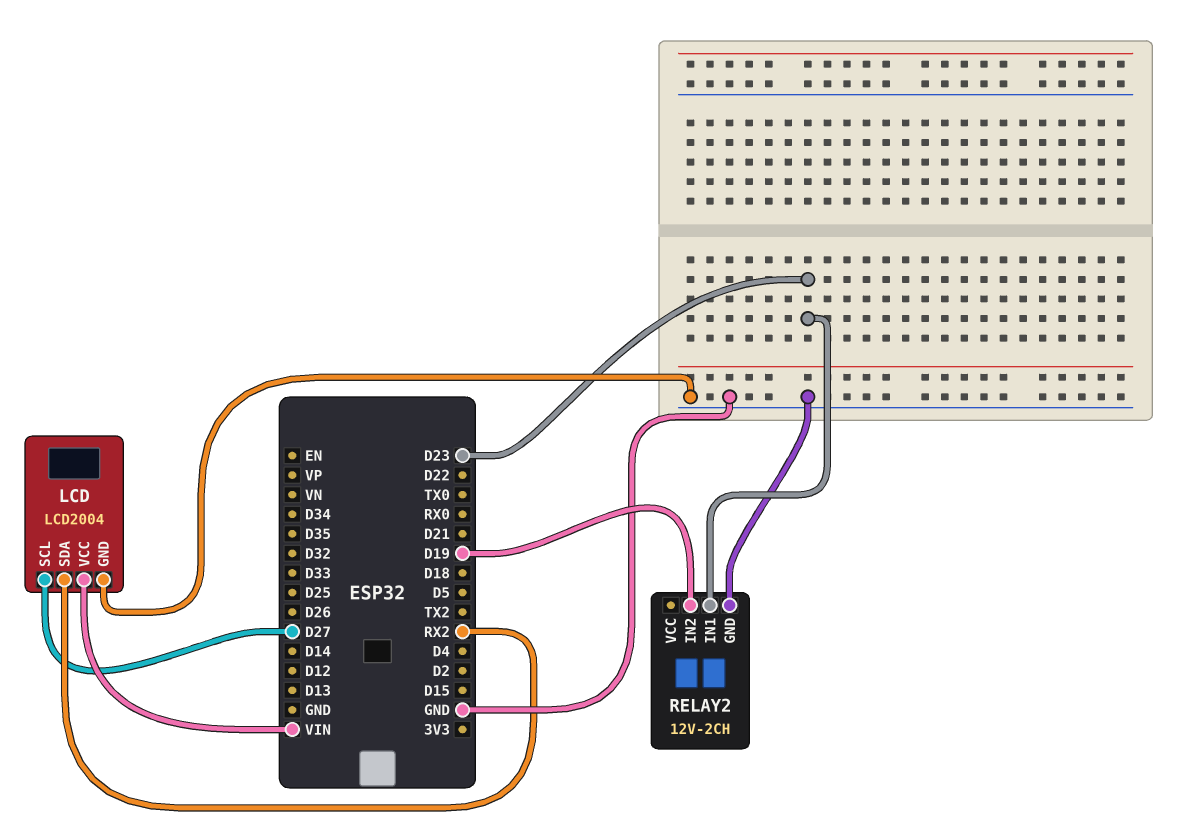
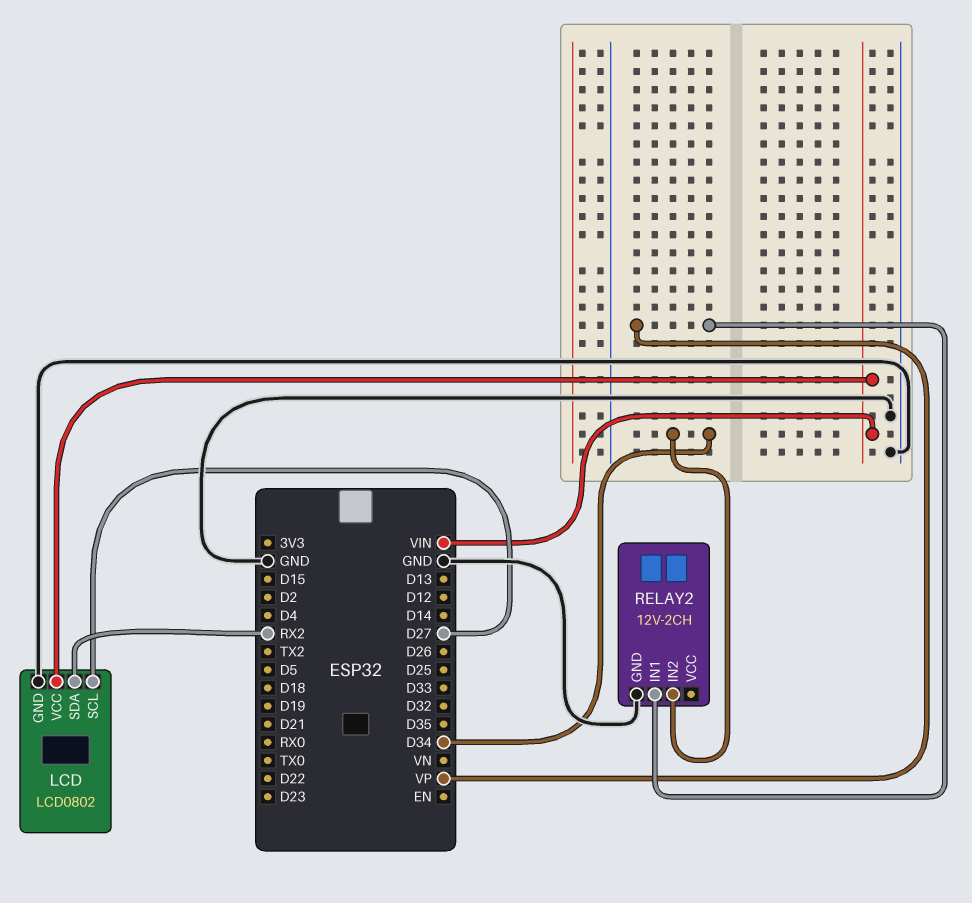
LCD: LCD2004 -> LCD0802
RELAY2 pin IN1: D23 -> VP
RELAY2 pin IN2: D19 -> D34

